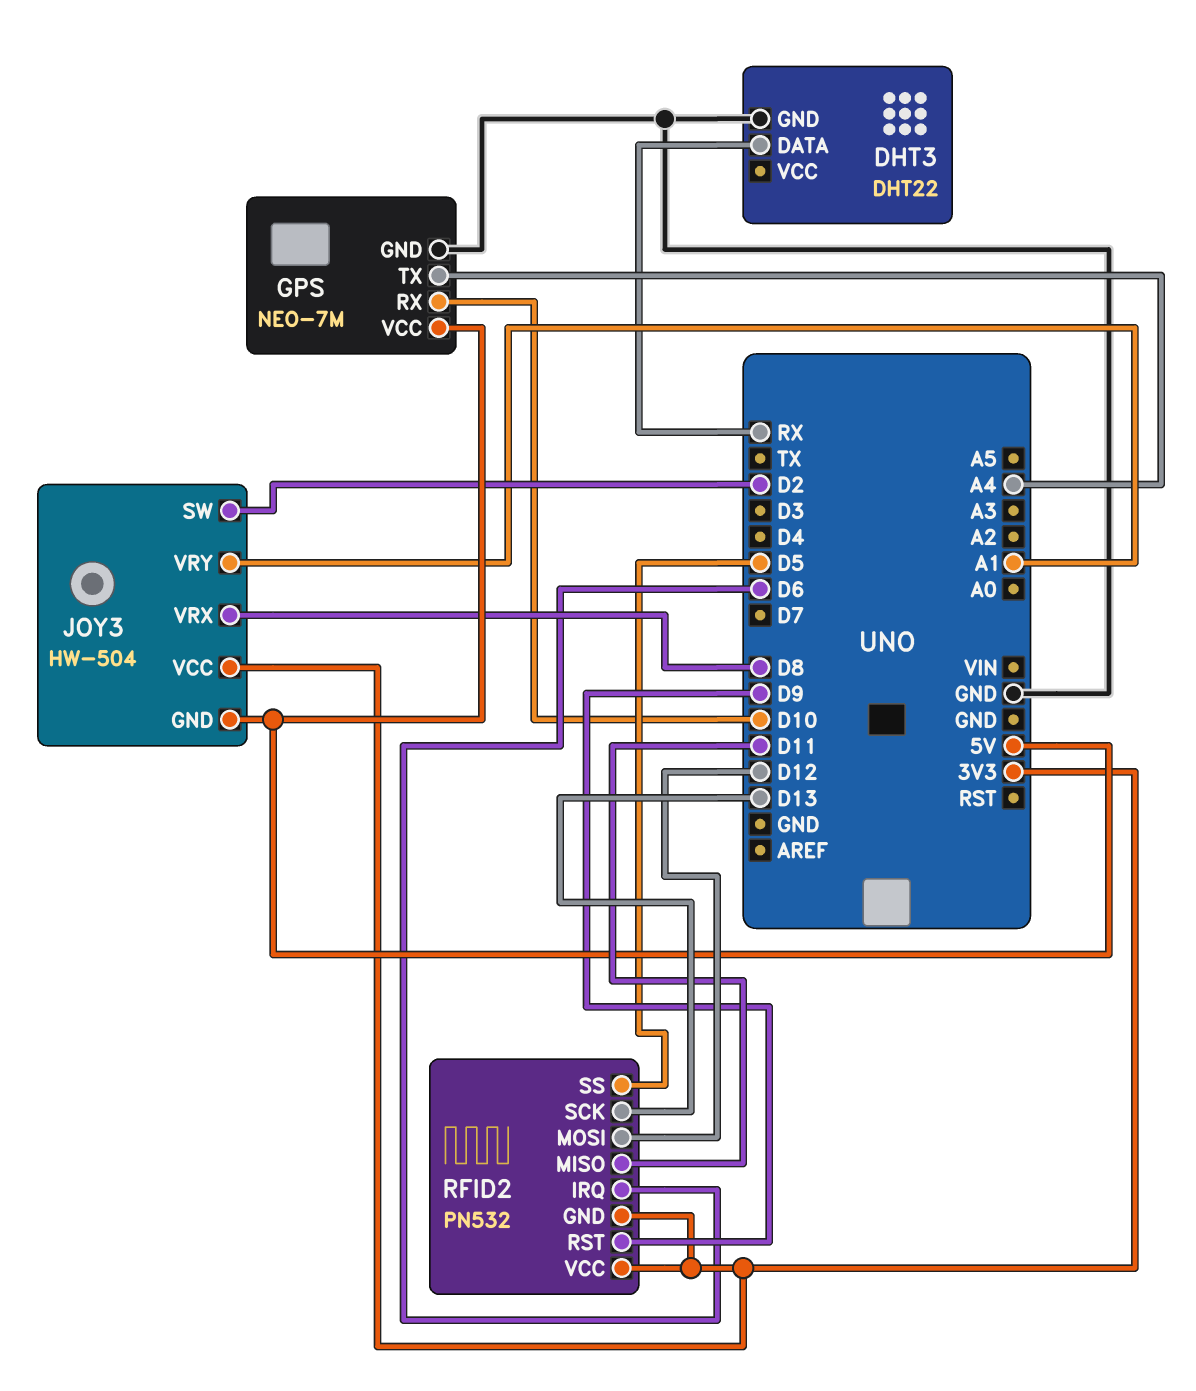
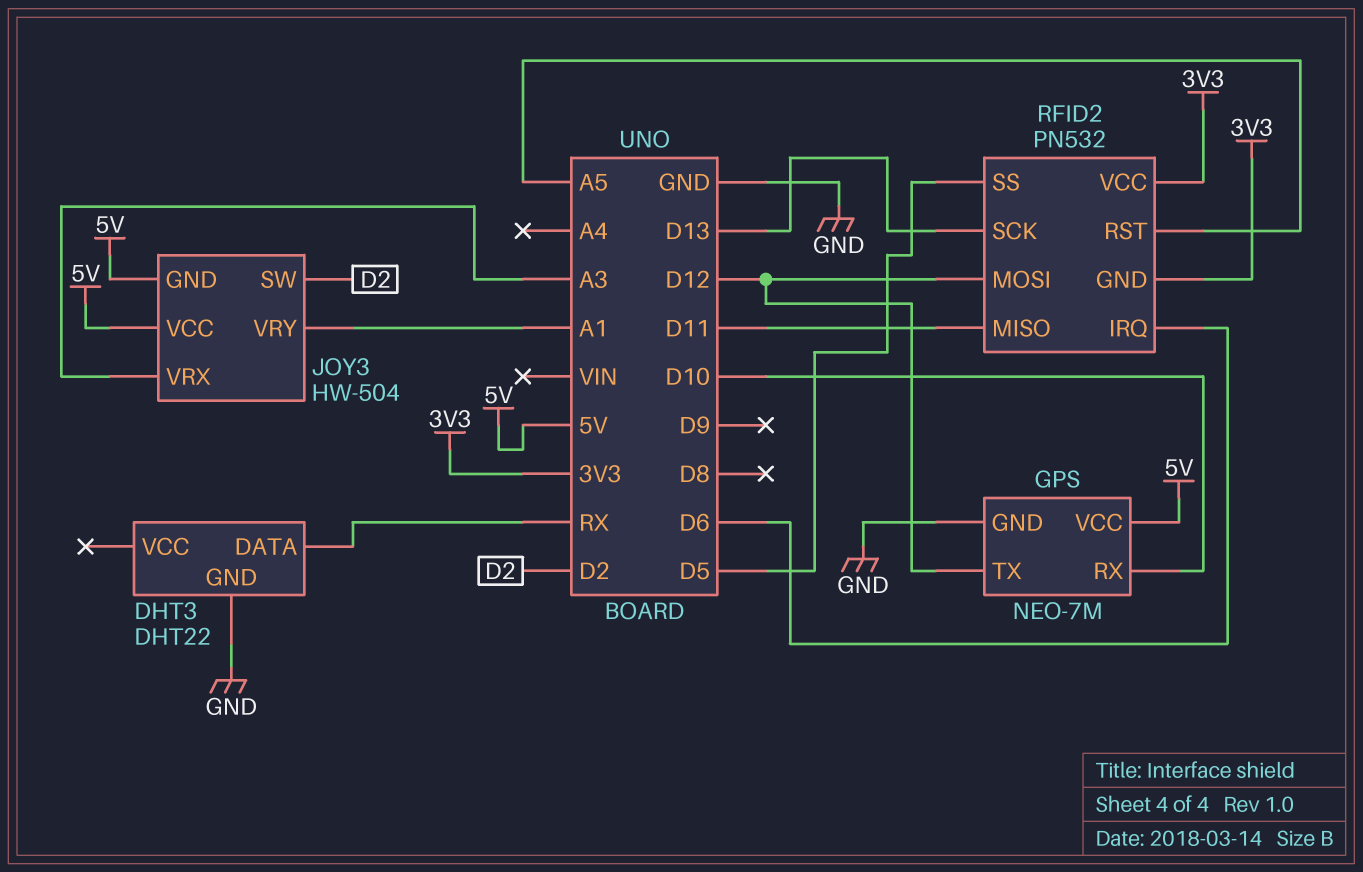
GPS pin TX: A4 -> D12
JOY3 pin VCC: 3V3 -> 5V
JOY3 pin VRX: D8 -> A3
RFID2 pin RST: D9 -> A5

